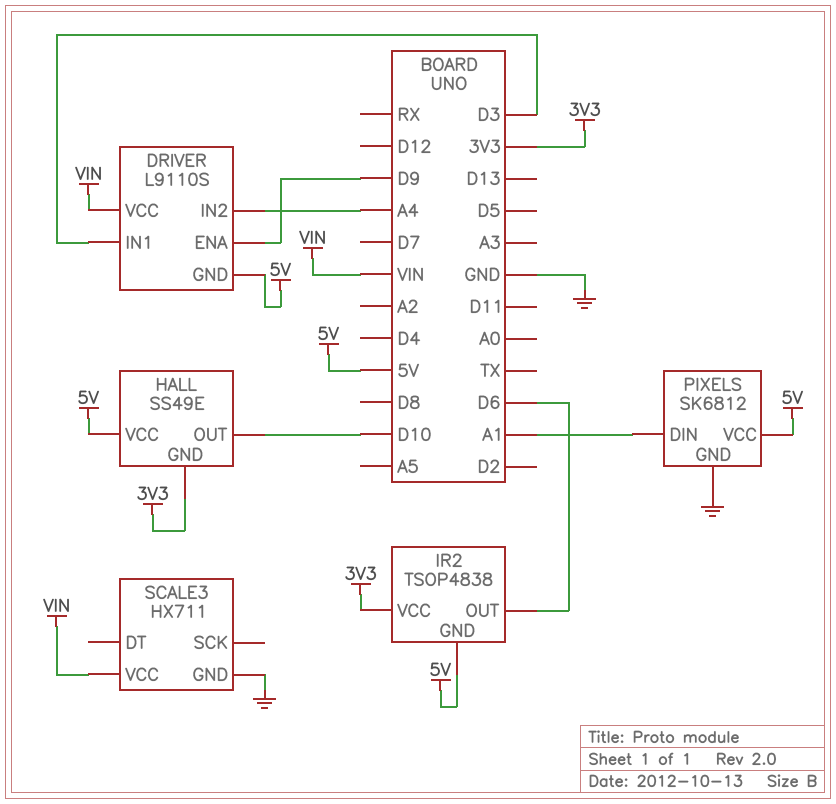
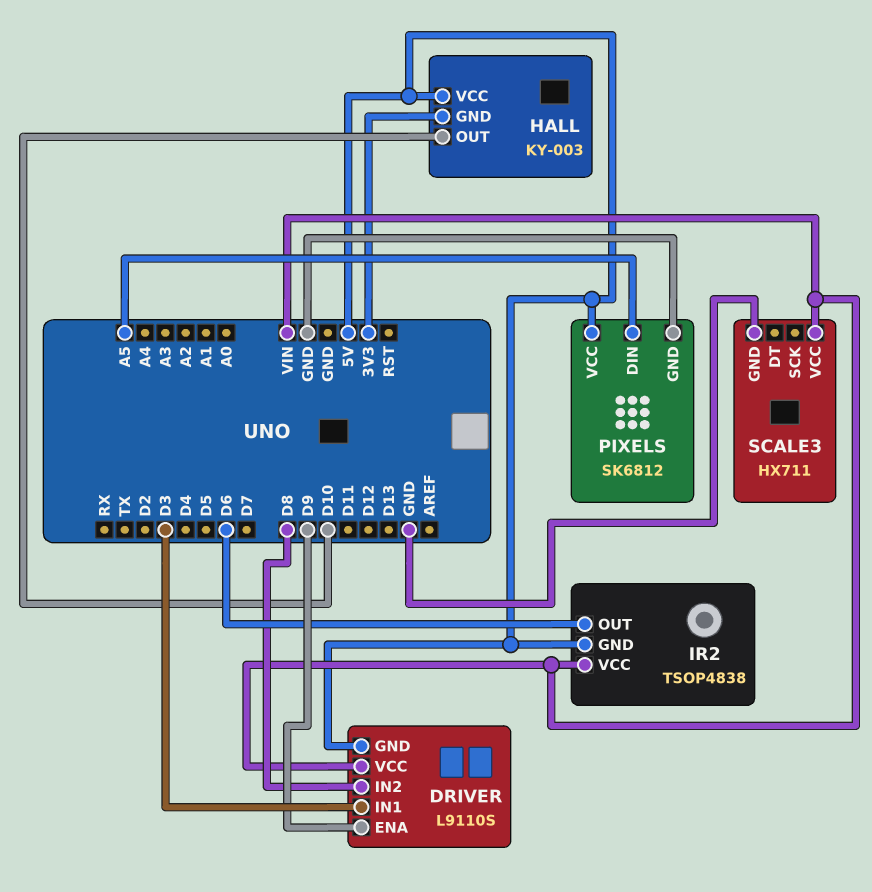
DRIVER pin IN2: A4 -> D8
HALL: SS49E -> KY-003
IR2 pin VCC: 3V3 -> VIN
PIXELS pin DIN: A1 -> A5

